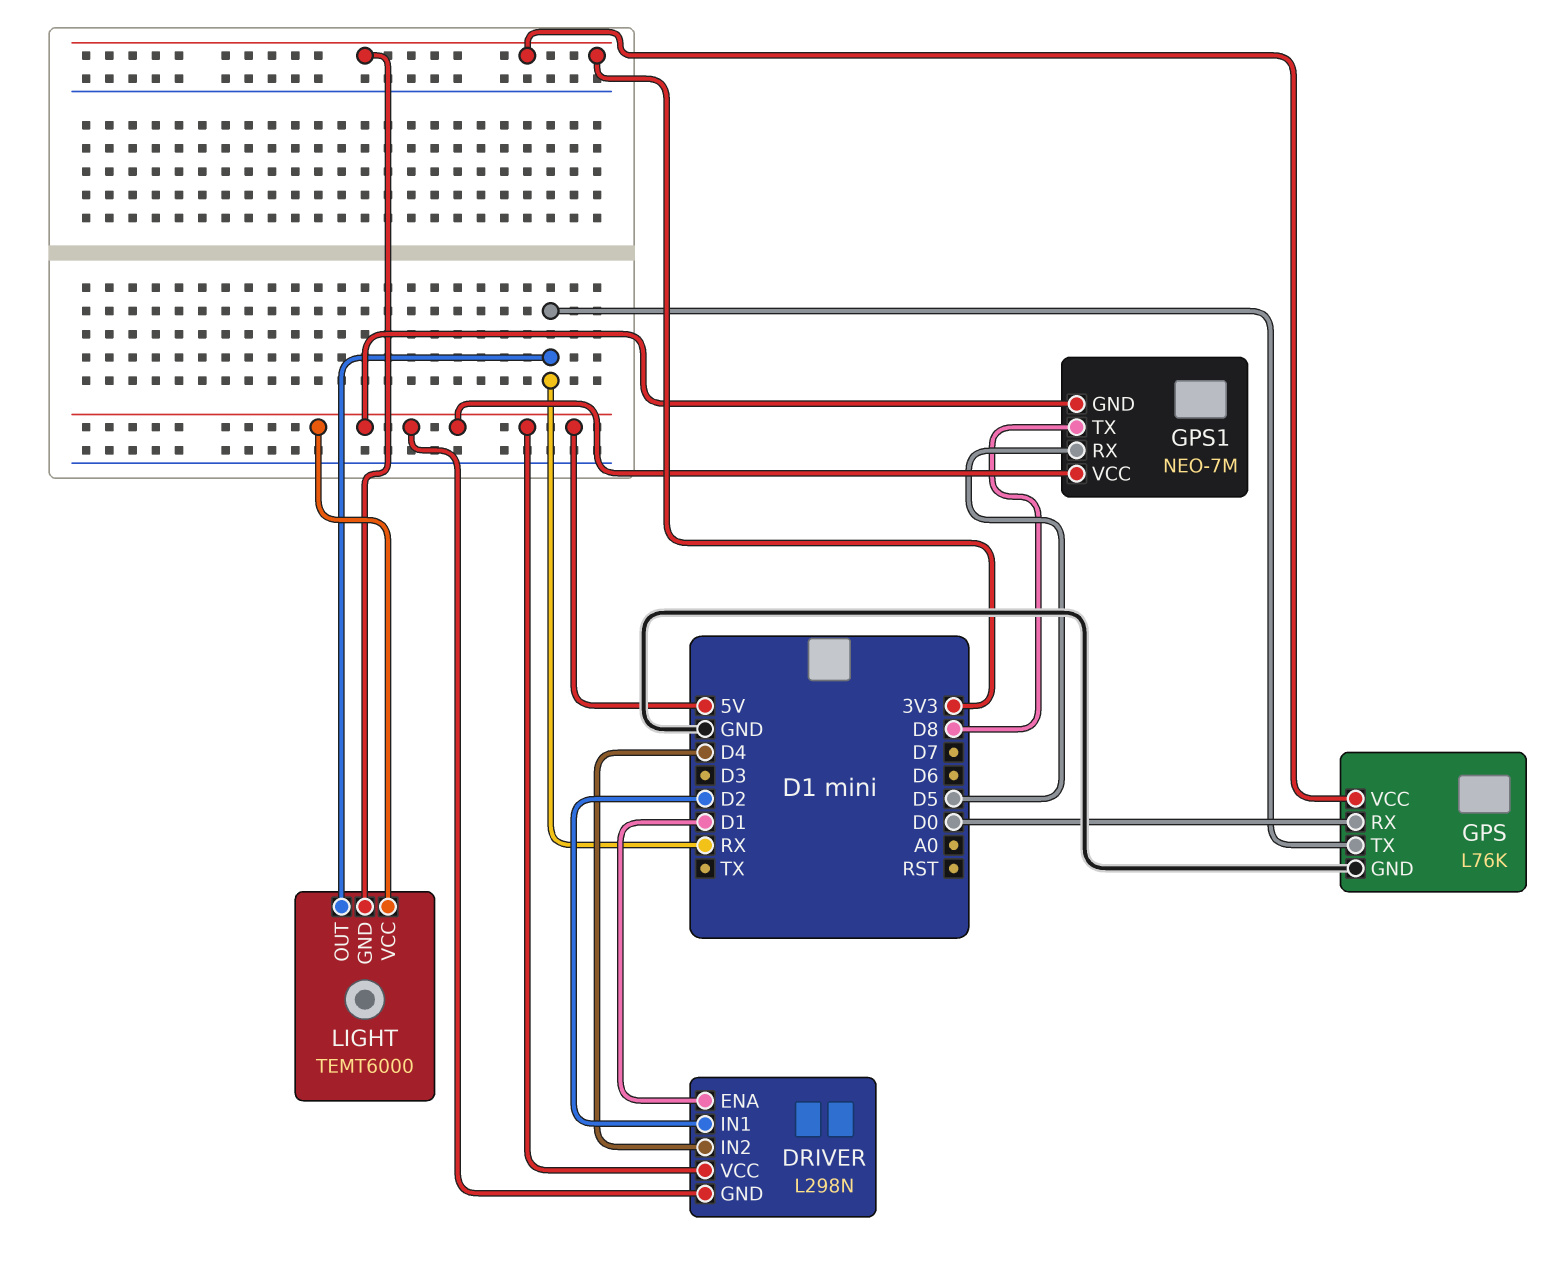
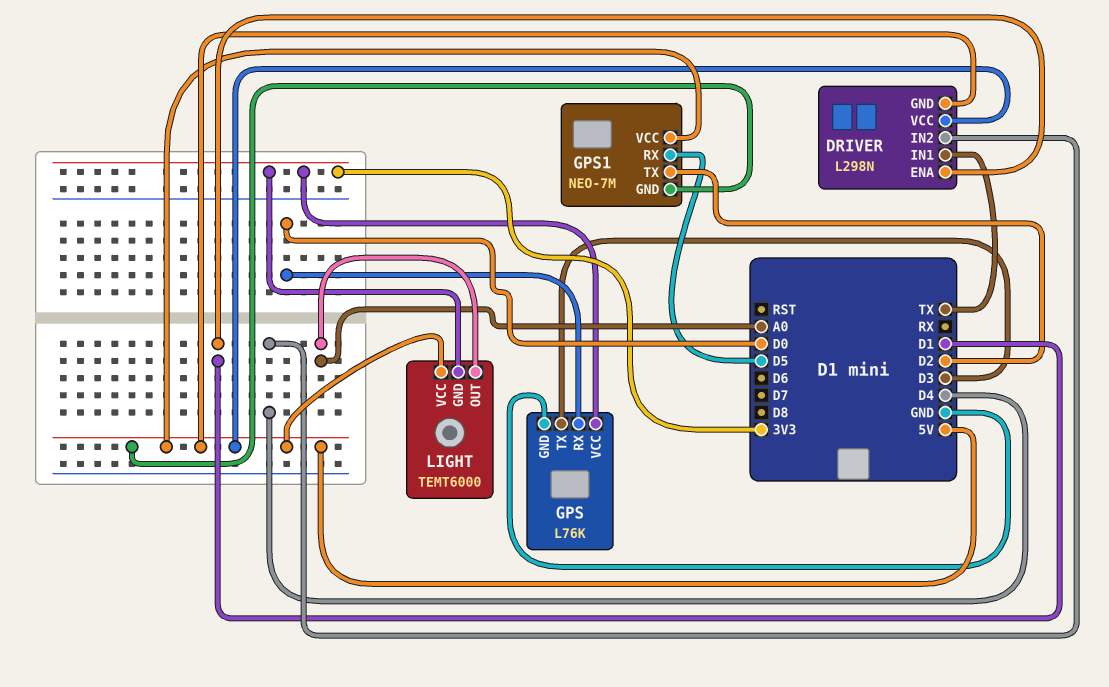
DRIVER pin IN1: D2 -> TX
GPS pin TX: RX -> D3
GPS1 pin TX: D8 -> D2
LIGHT pin OUT: RX -> A0

